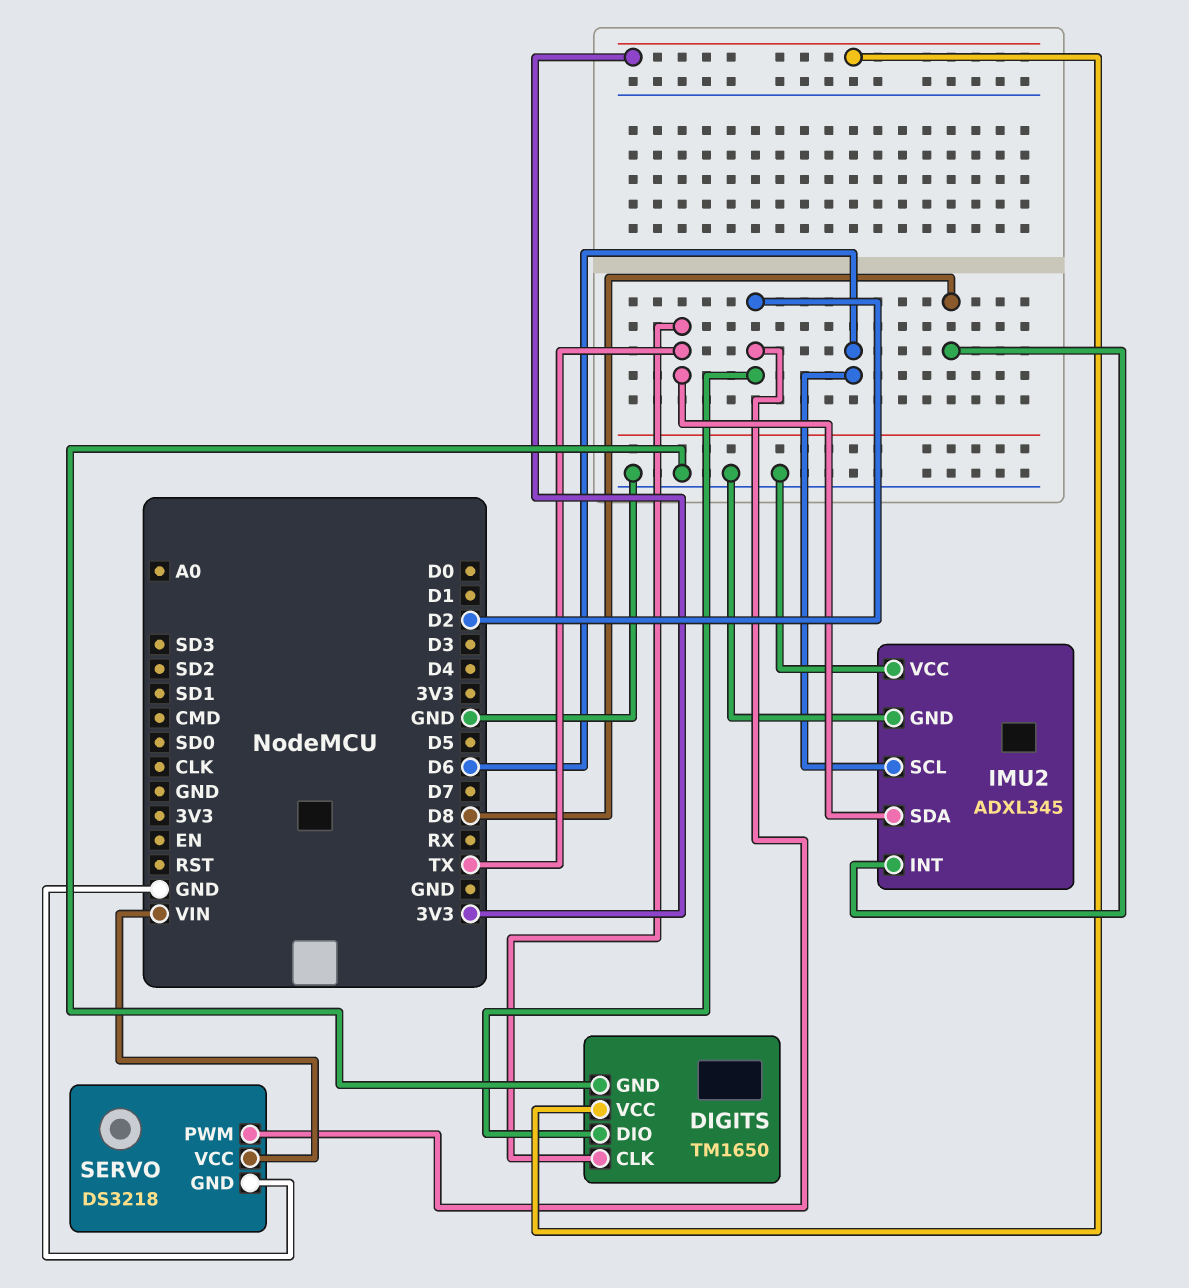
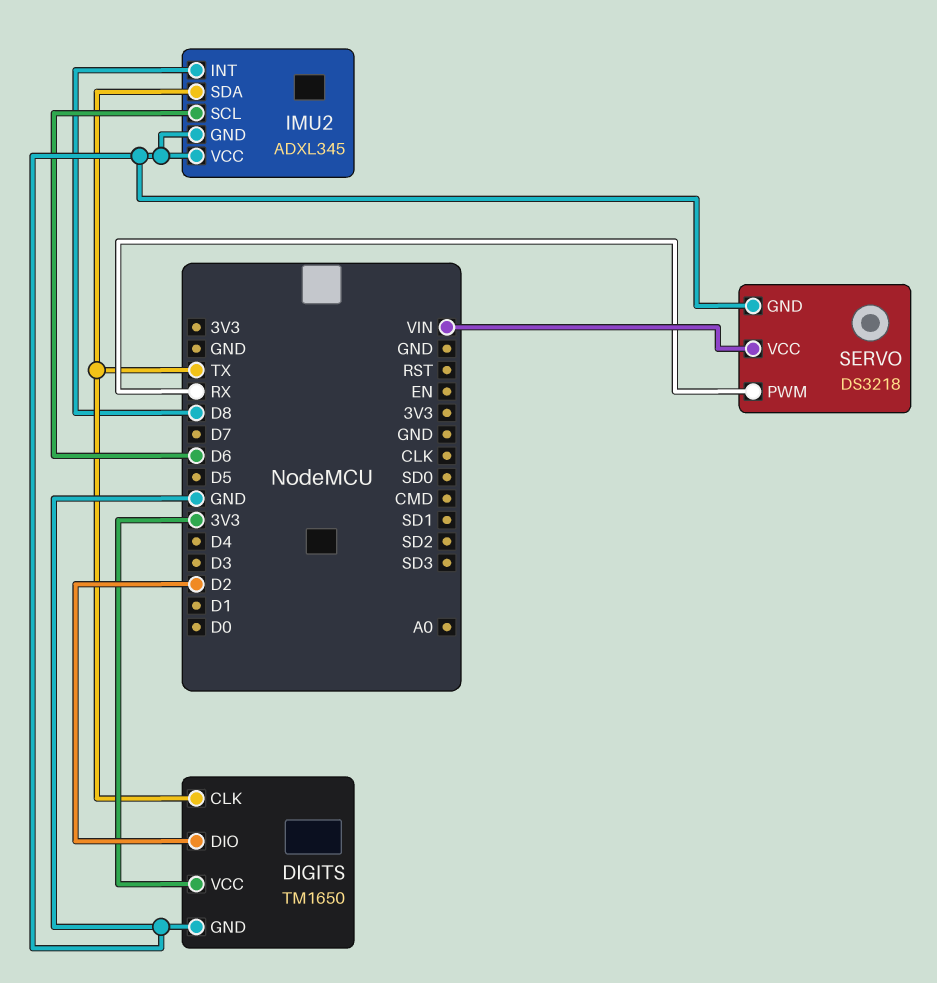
SERVO pin PWM: D2 -> RX

